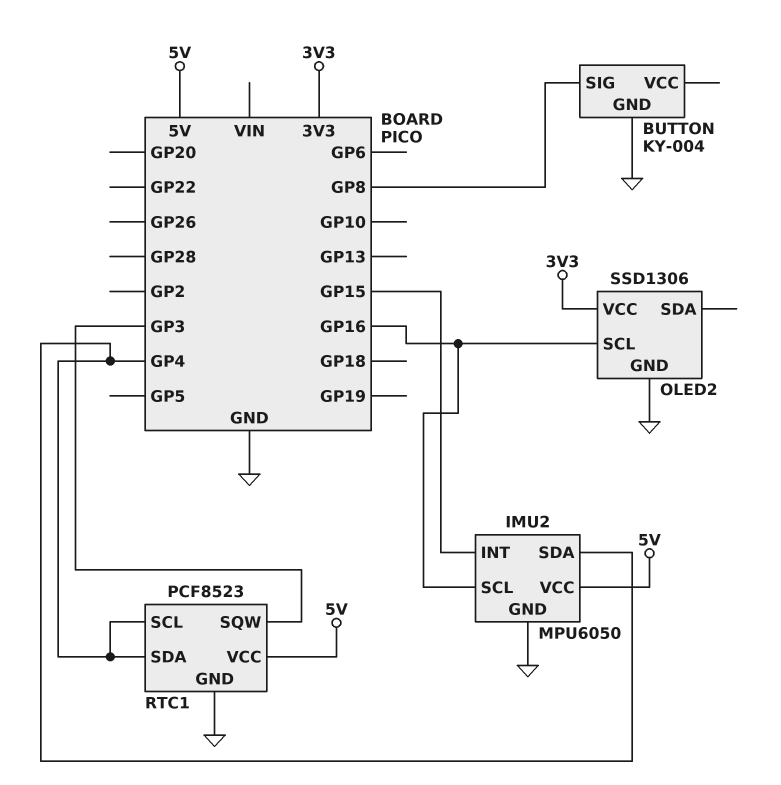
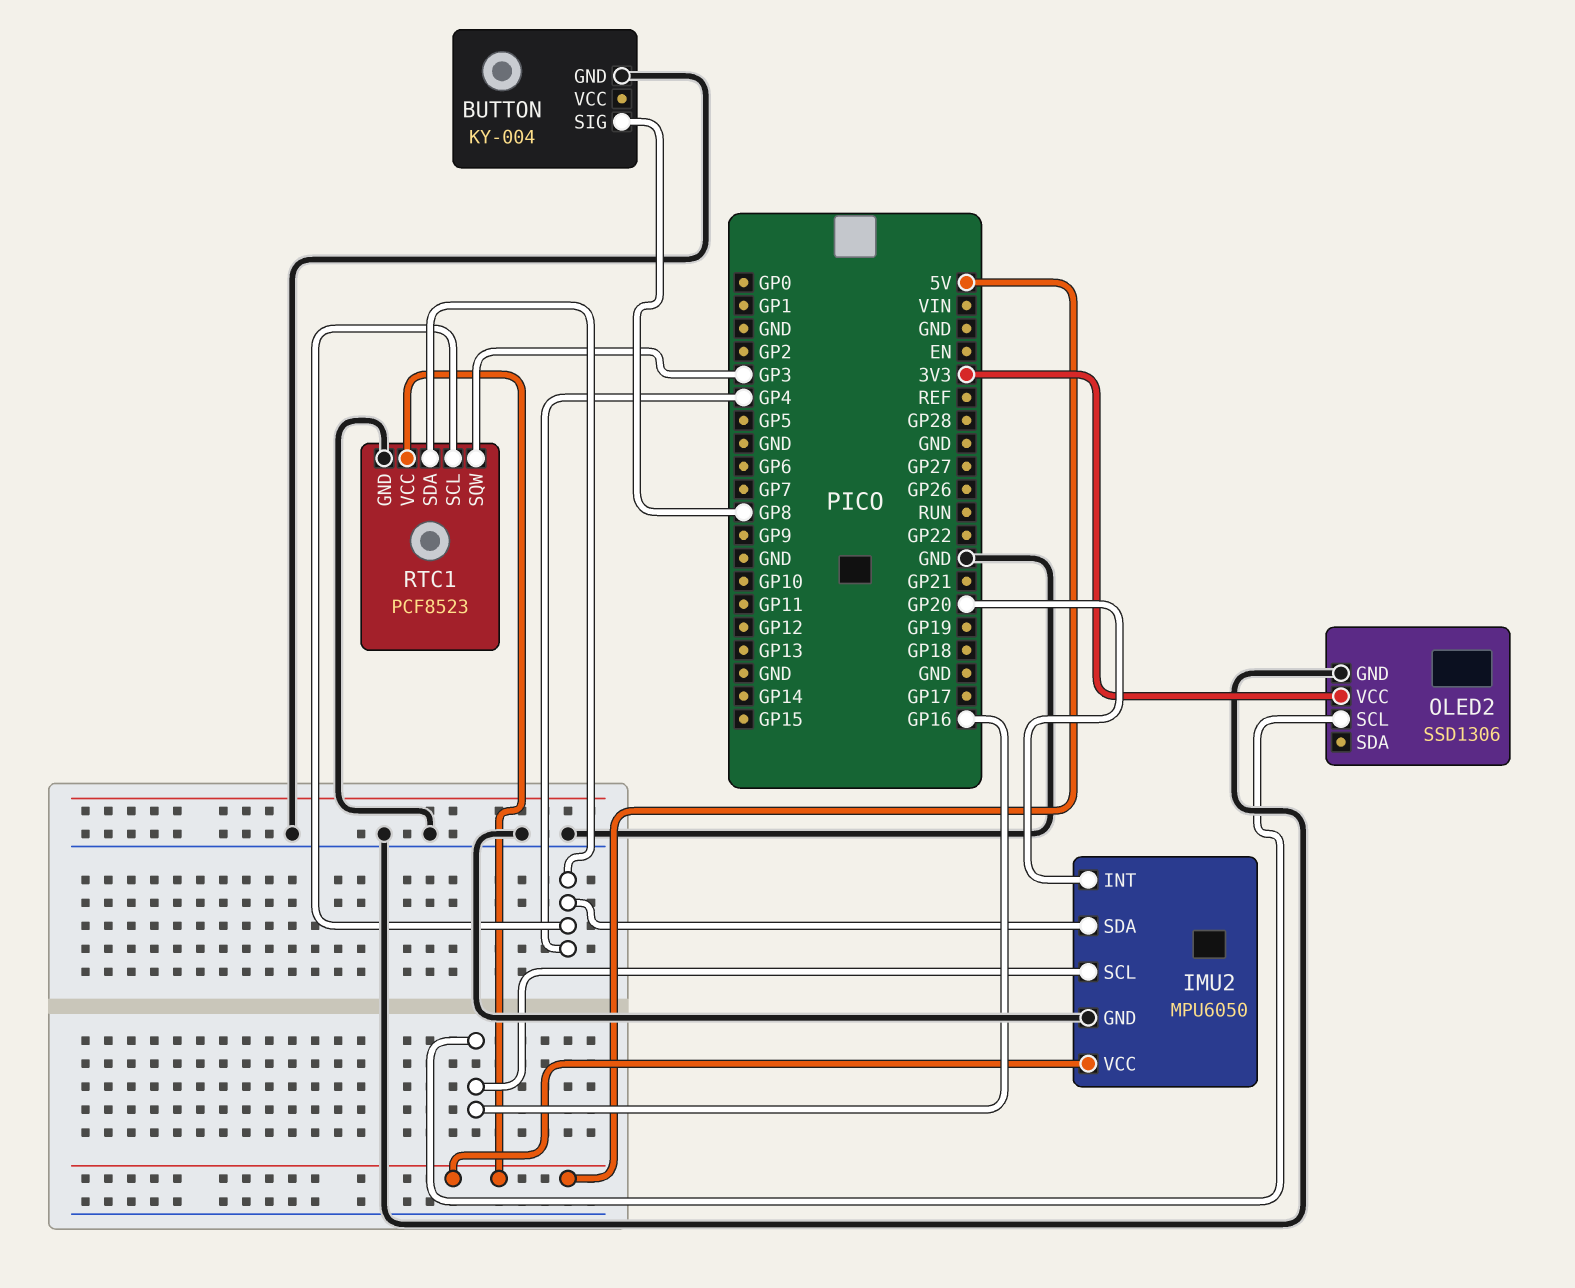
IMU2 pin INT: GP15 -> GP20

